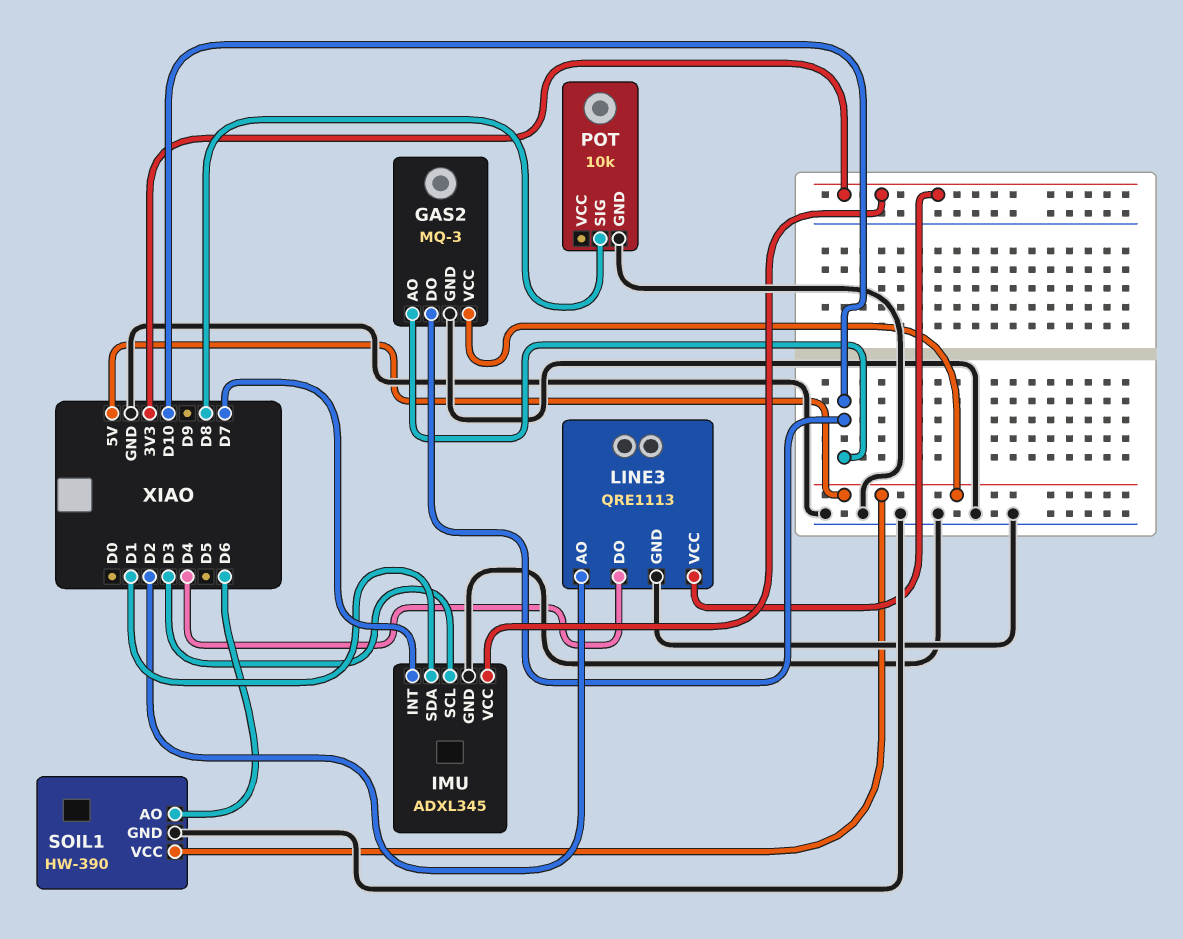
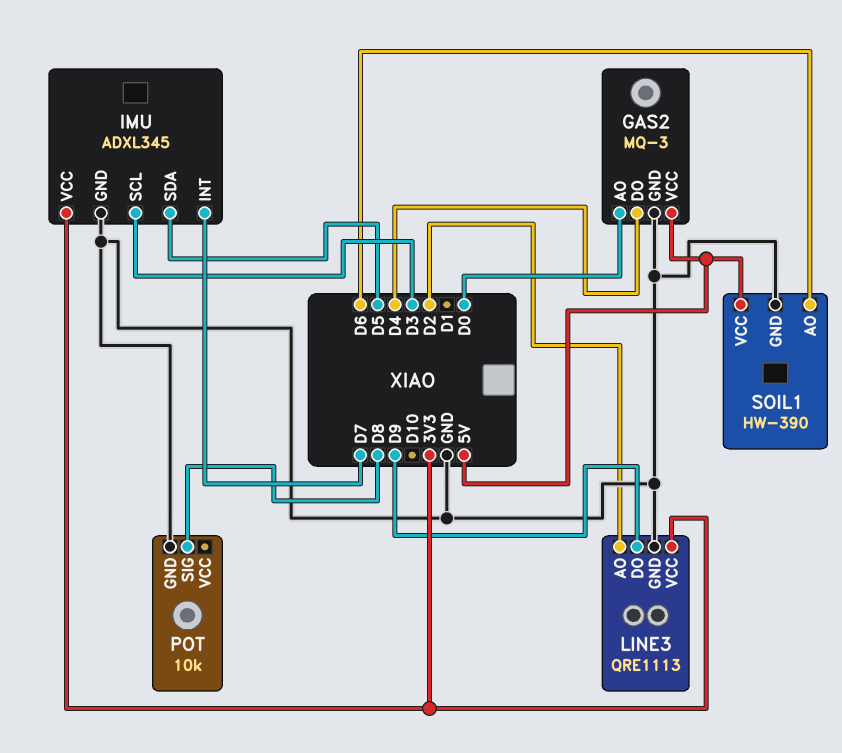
GAS2 pin AO: D10 -> D0
GAS2 pin DO: D10 -> D4
IMU pin SDA: D1 -> D5
LINE3 pin DO: D4 -> D9

